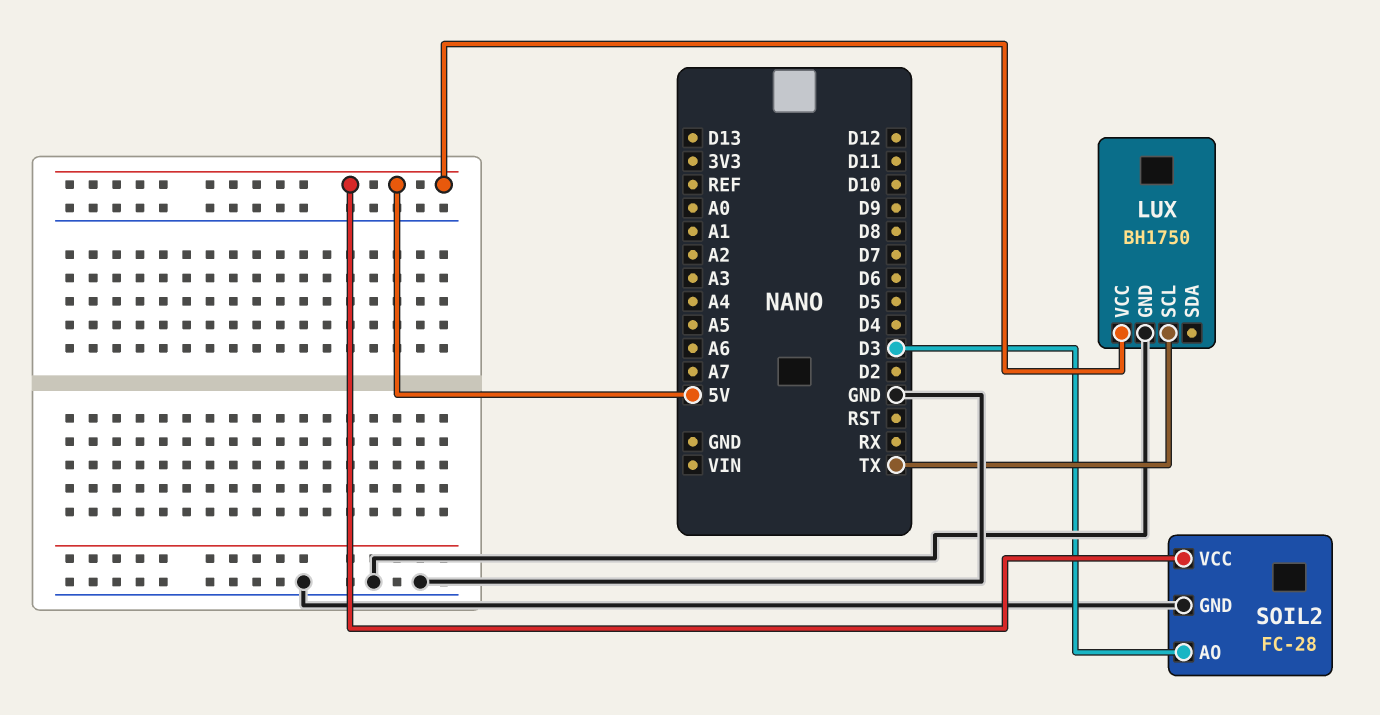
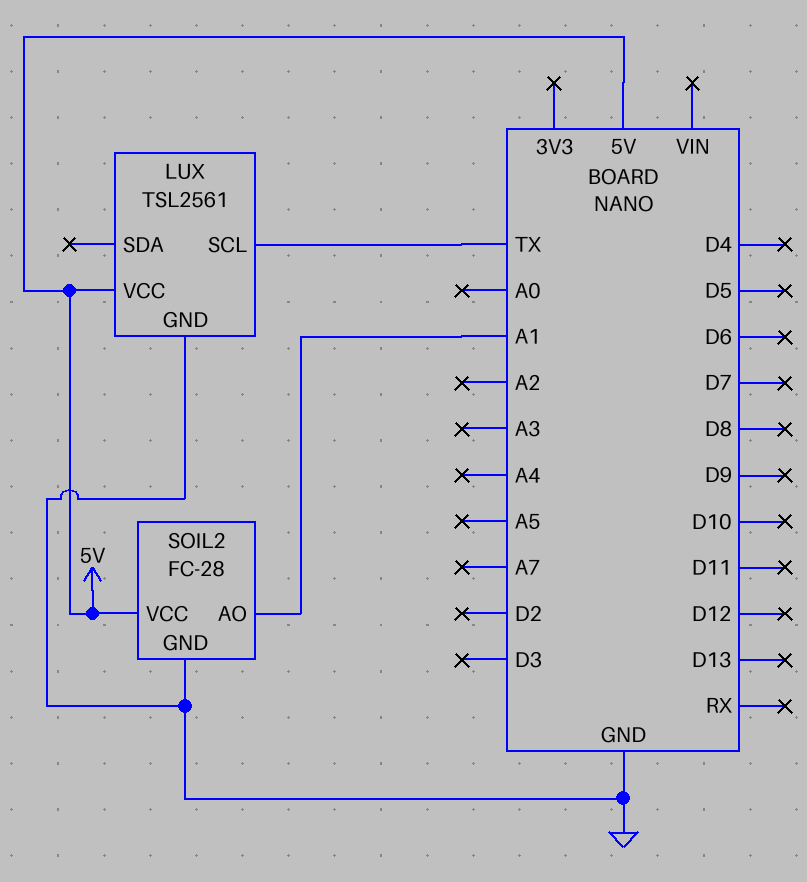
LUX: BH1750 -> TSL2561
SOIL2 pin AO: D3 -> A1

